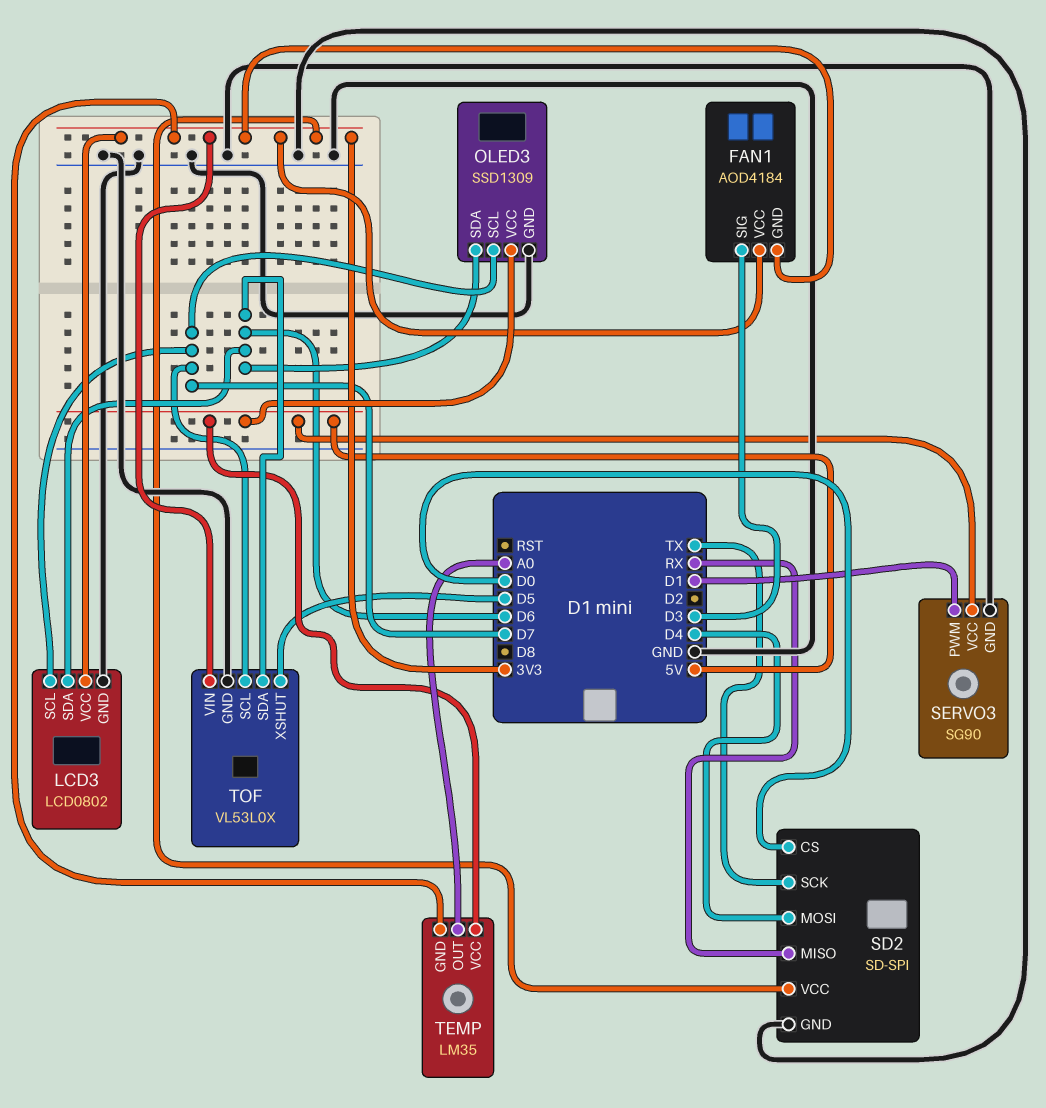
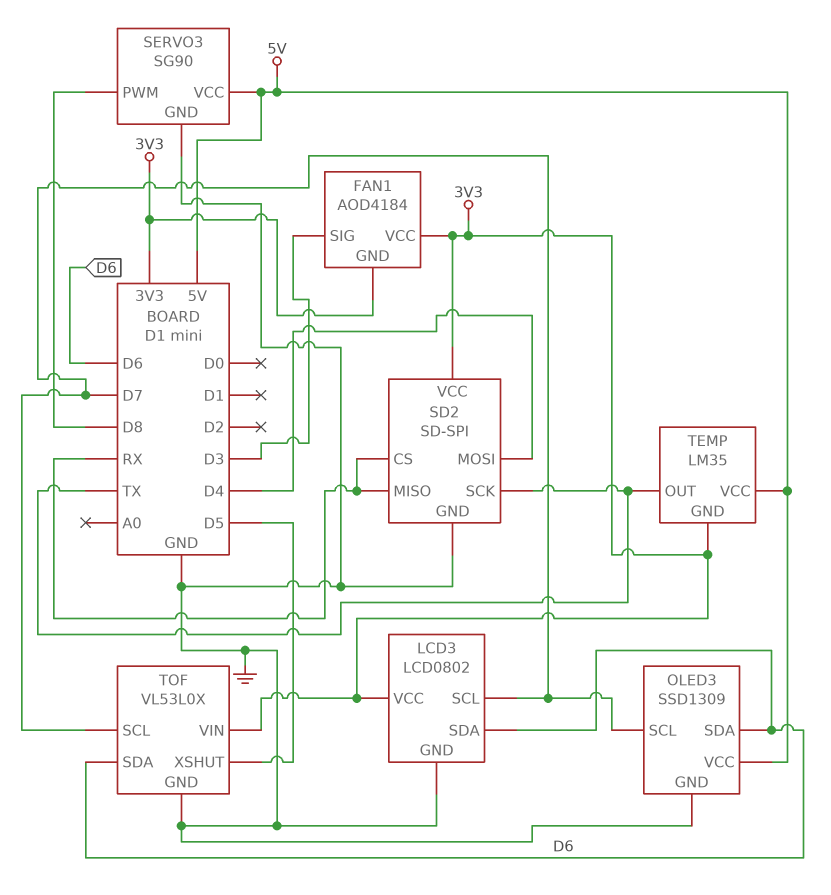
SD2 pin CS: D0 -> RX
SERVO3 pin PWM: D1 -> D8
TEMP pin OUT: A0 -> TX

